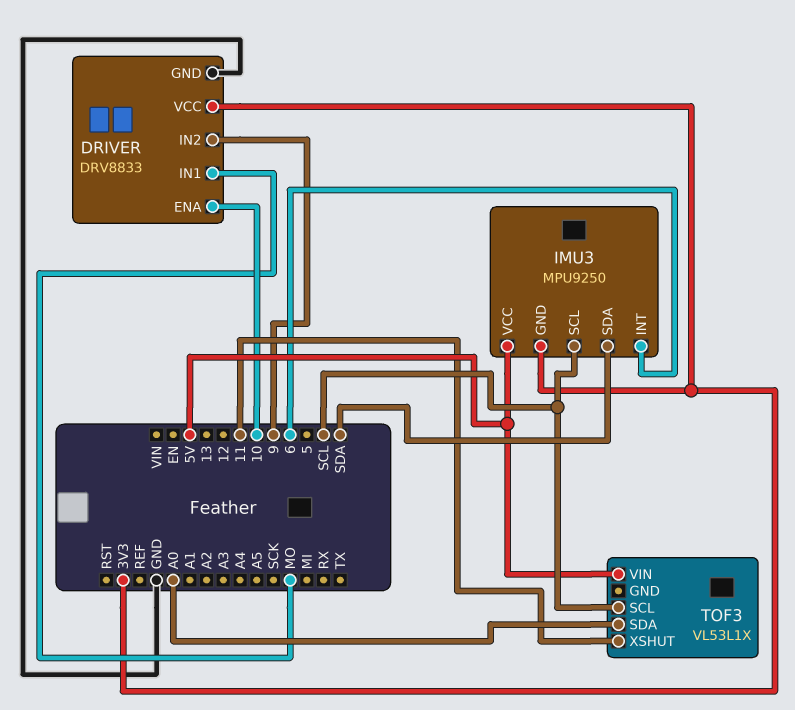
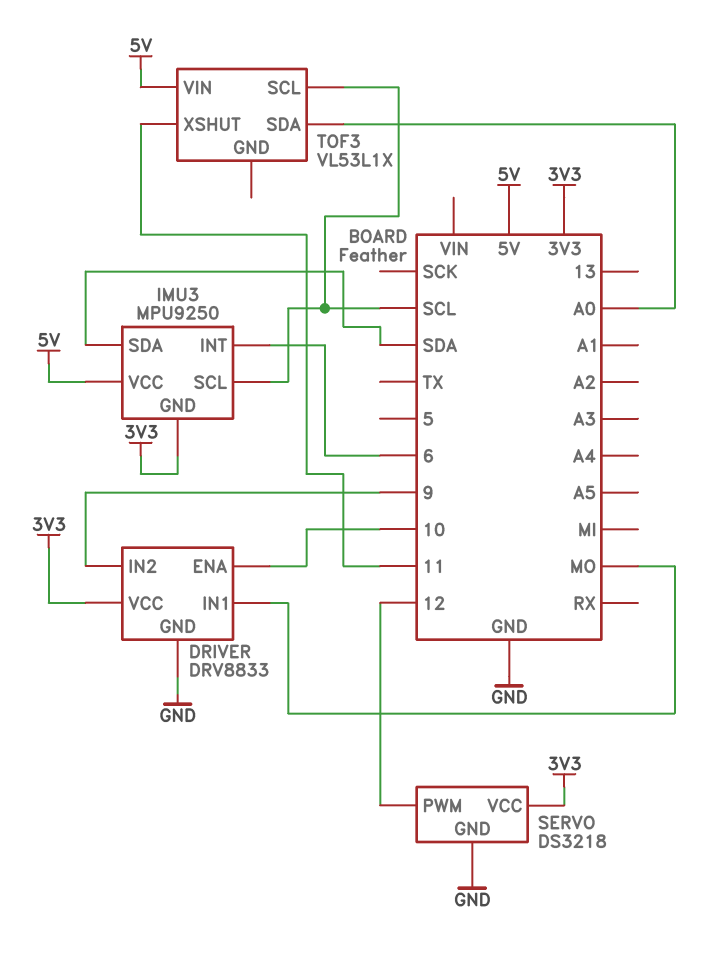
SERVO: none -> DS3218
SERVO pin GND: none -> GND
SERVO pin PWM: none -> 12
SERVO pin VCC: none -> 3V3

